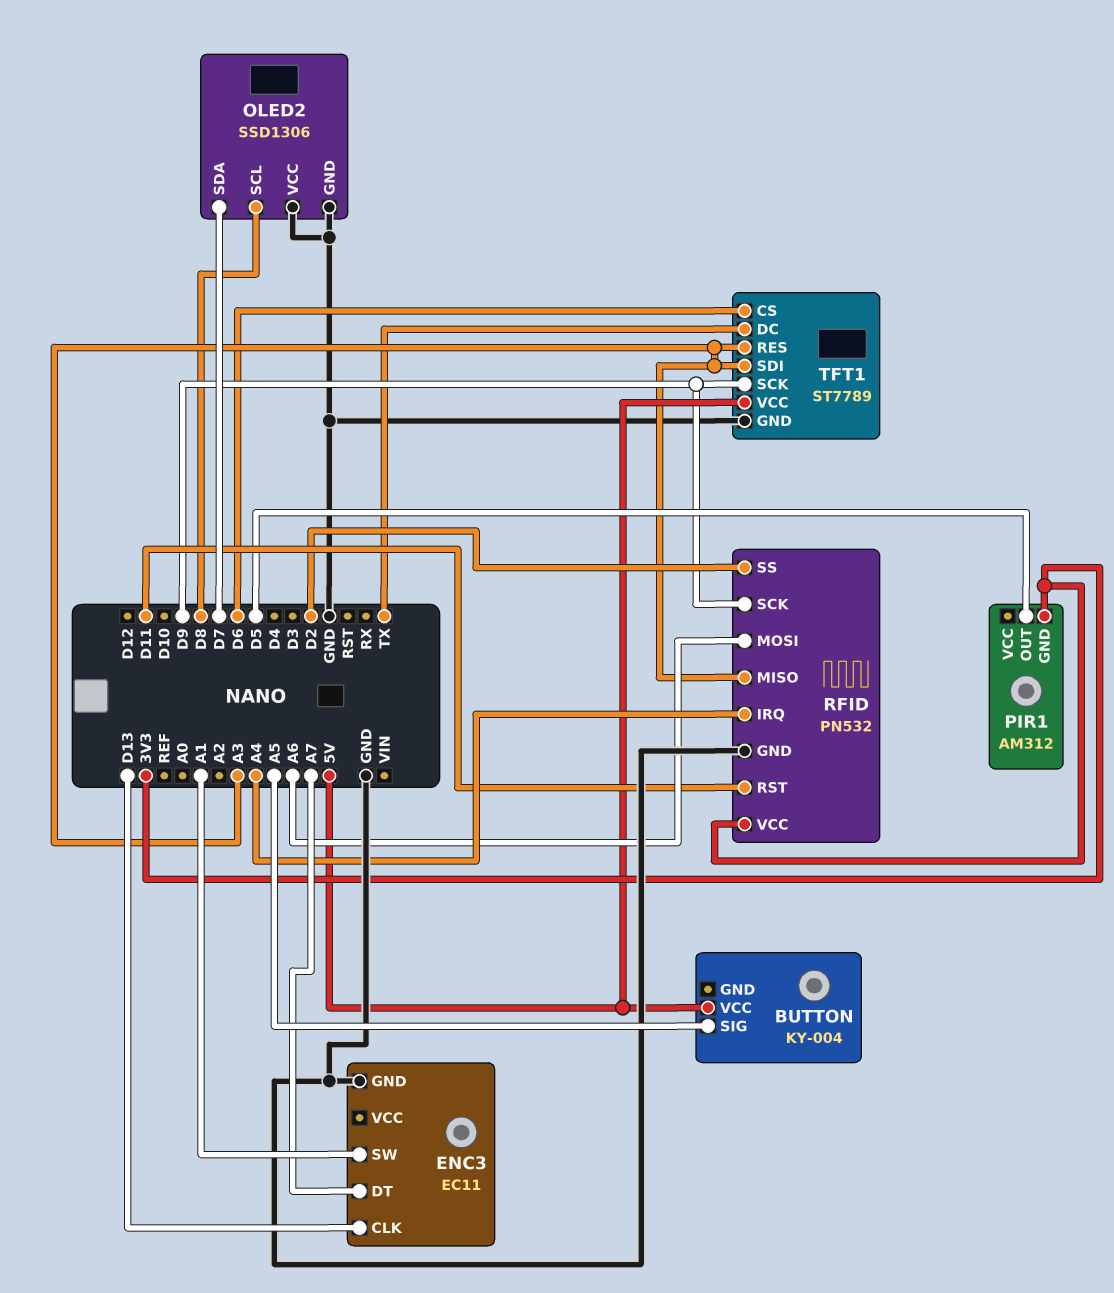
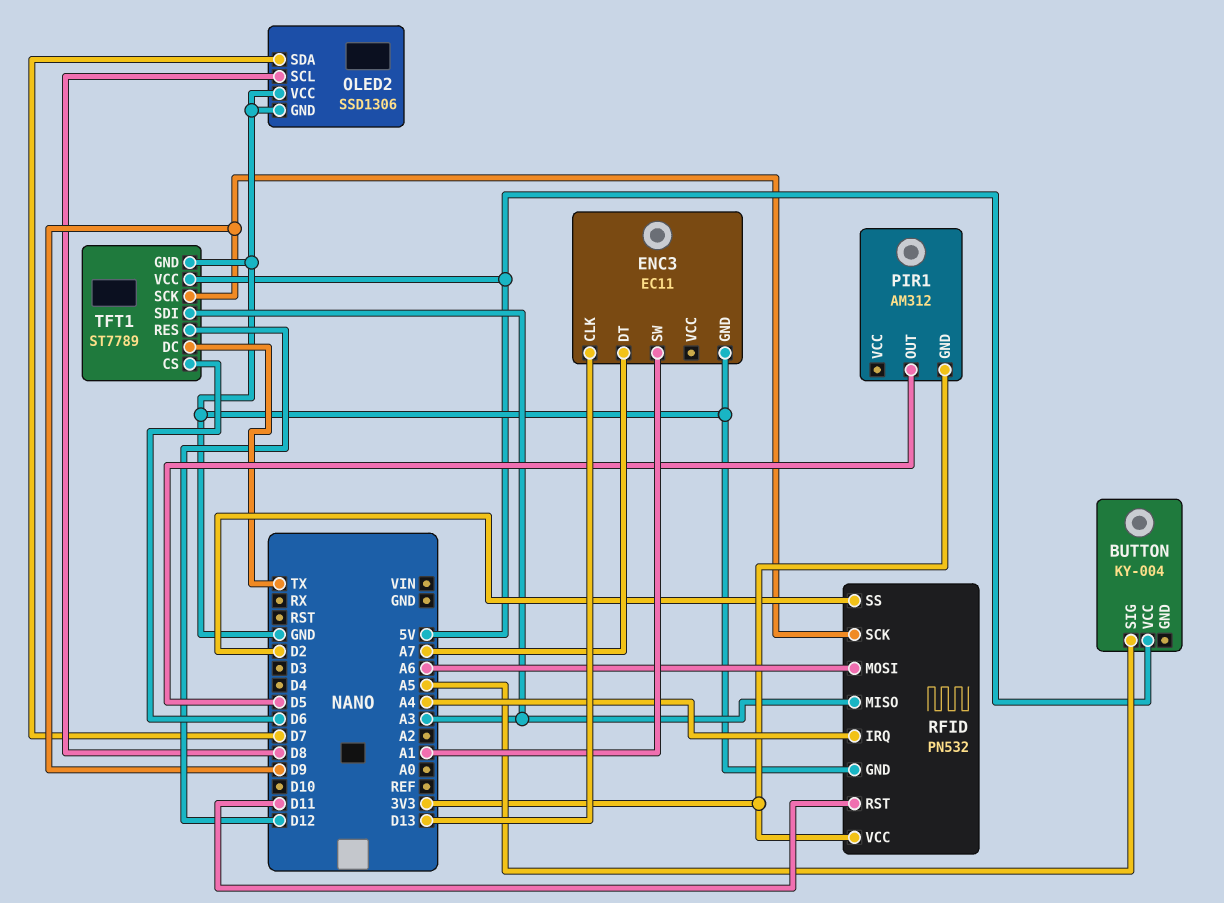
TFT1 pin RES: A3 -> D12

